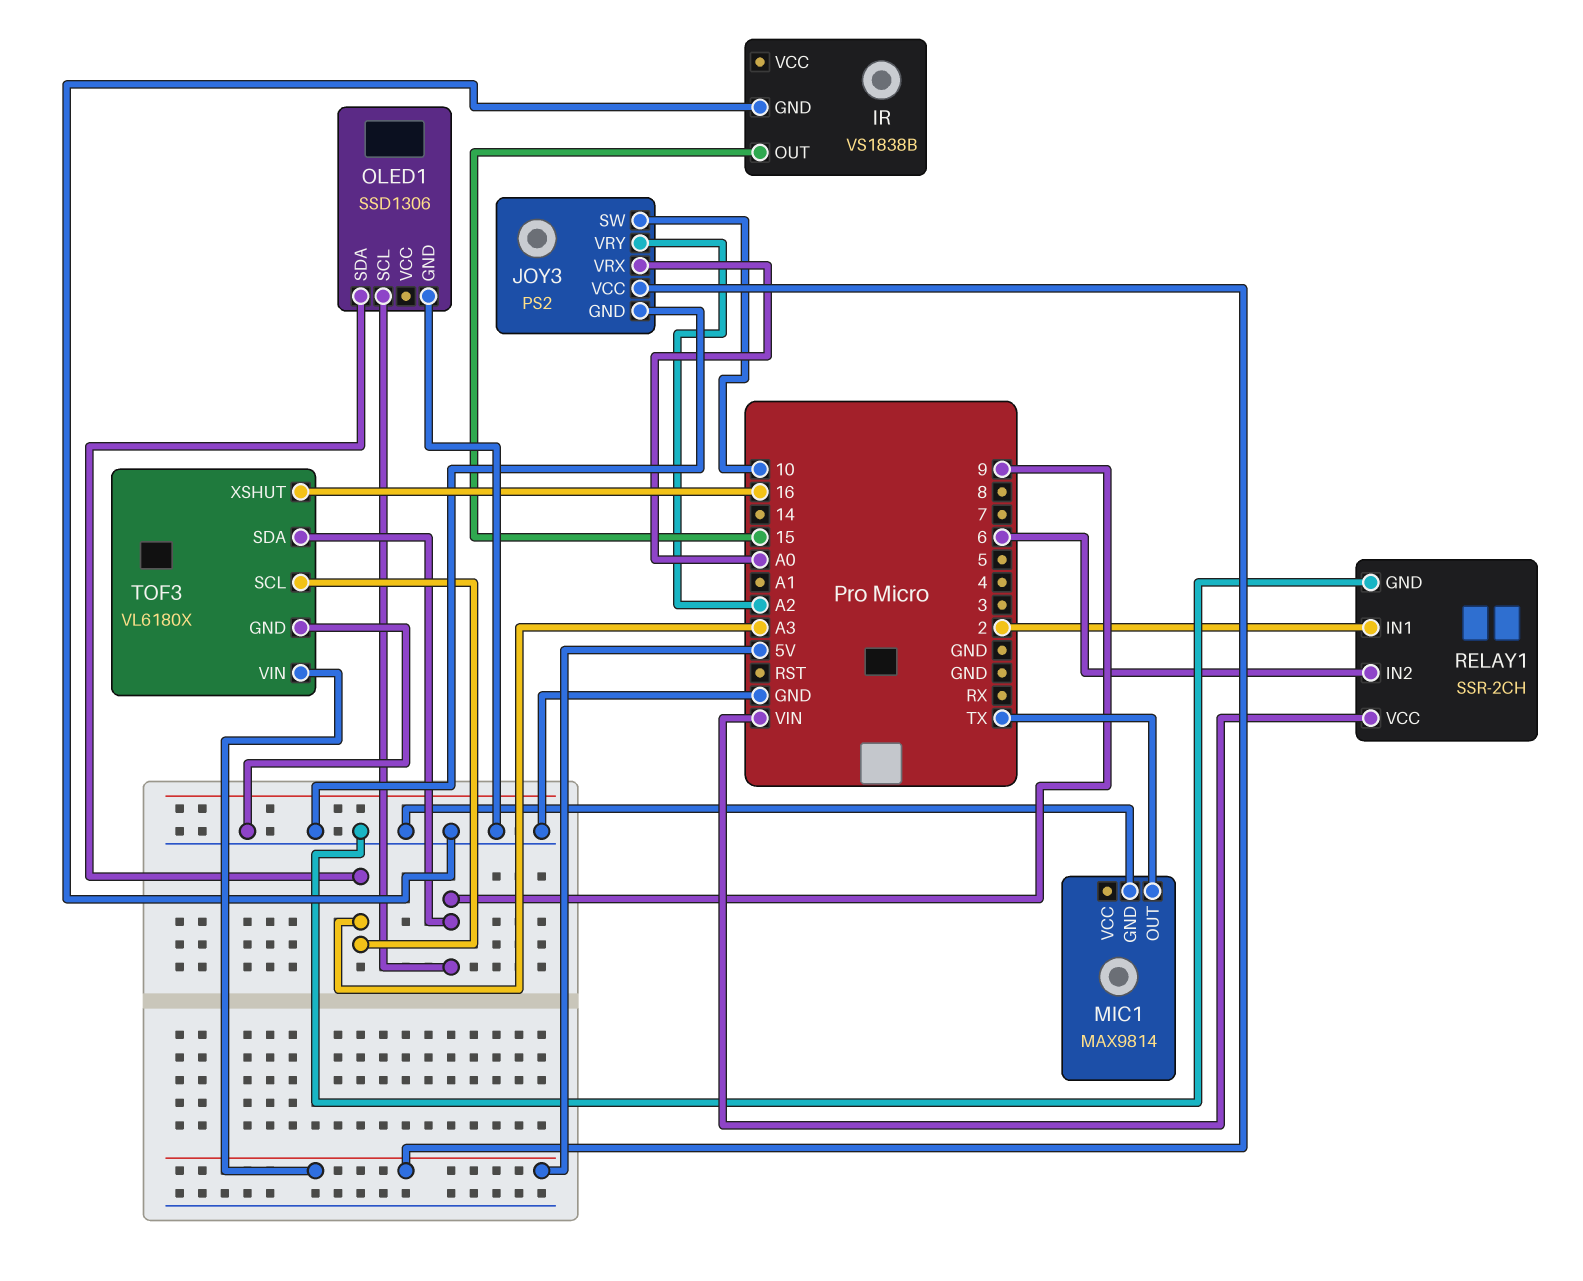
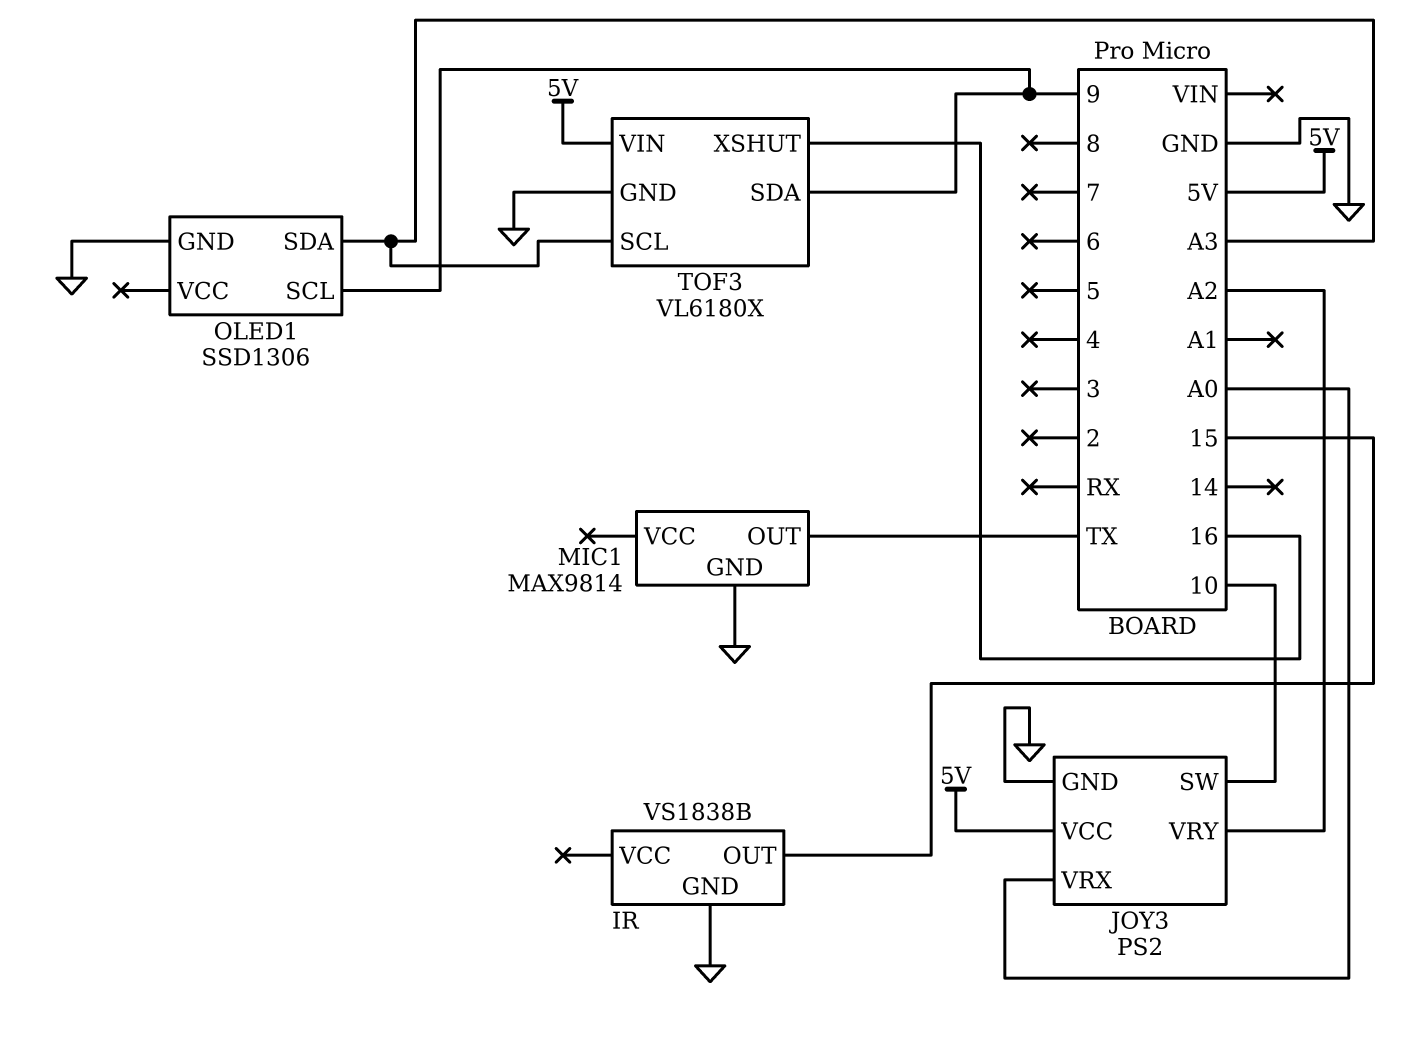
RELAY1: SSR-2CH -> none
RELAY1 pin GND: GND -> none
RELAY1 pin IN1: 2 -> none
RELAY1 pin IN2: 6 -> none
RELAY1 pin VCC: VIN -> none

